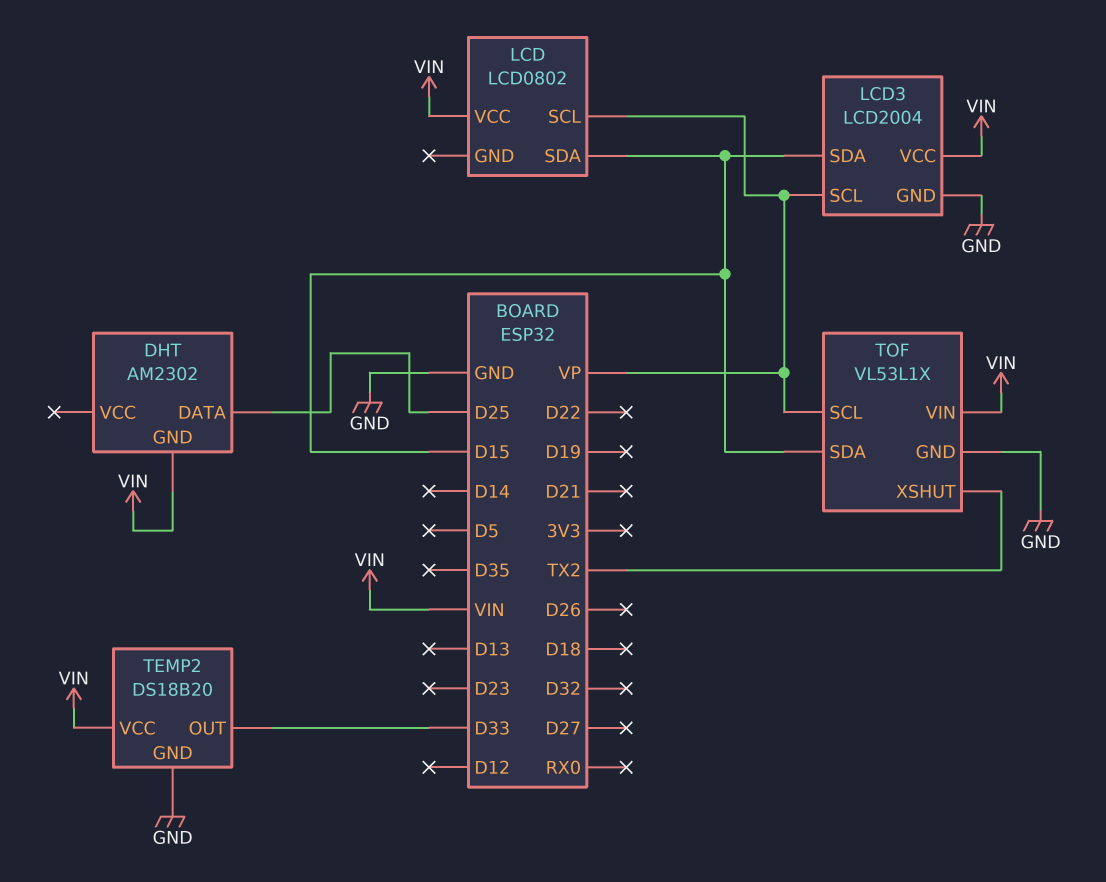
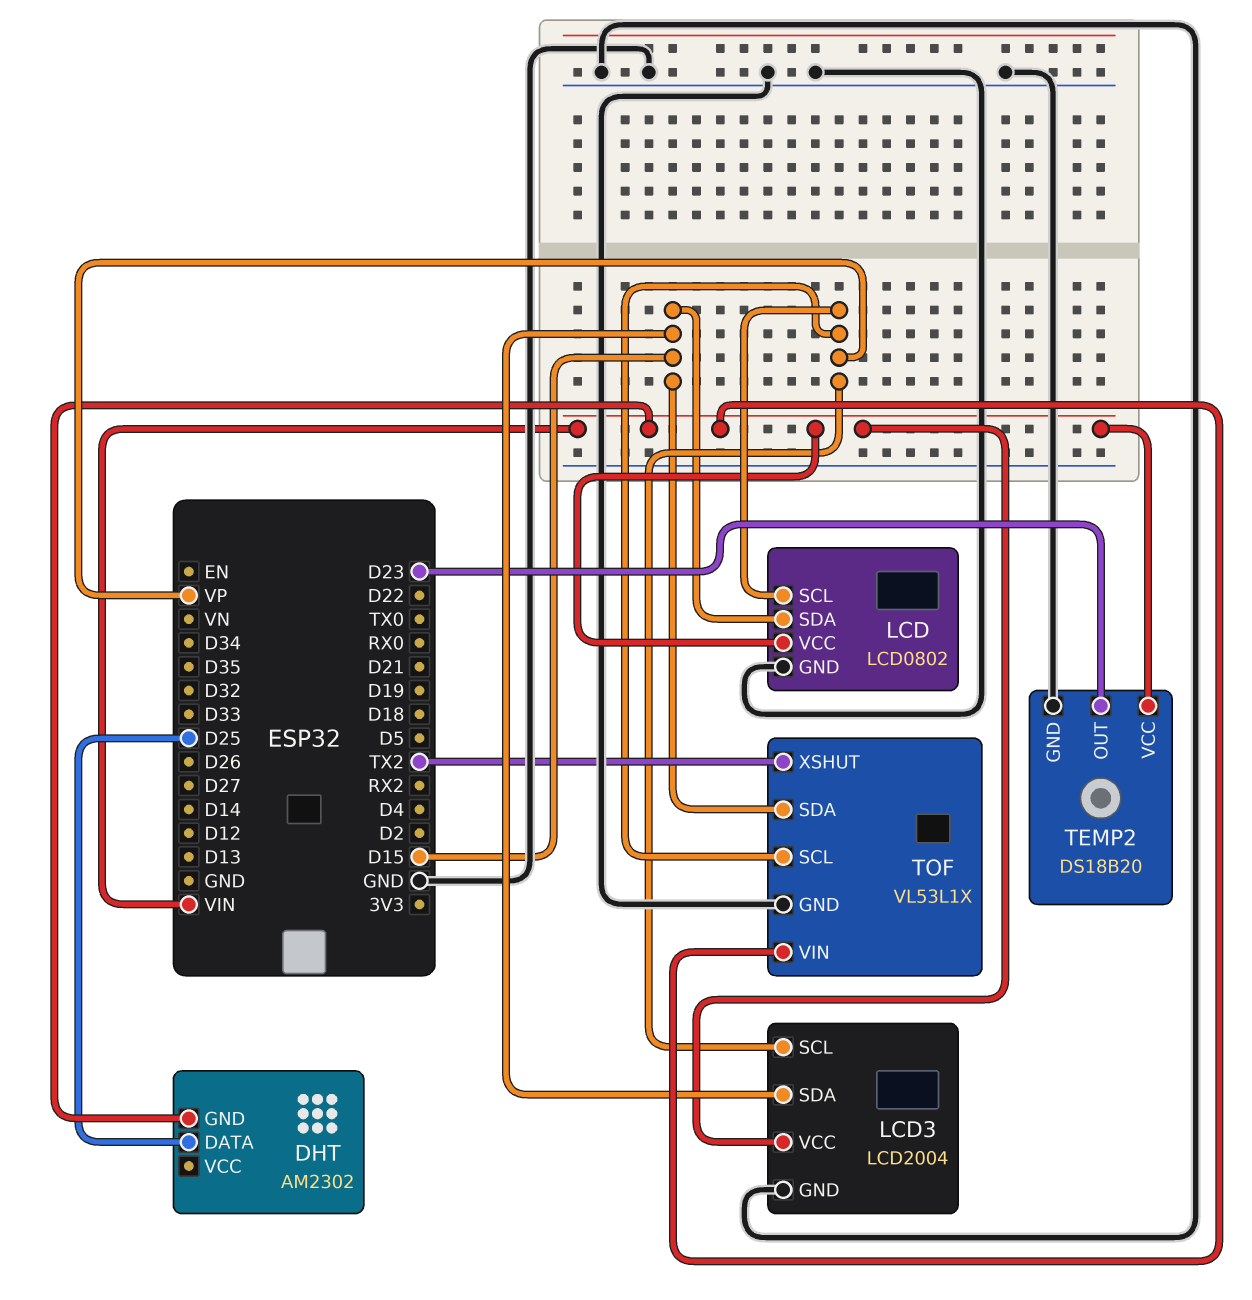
LCD pin GND: none -> GND
TEMP2 pin OUT: D33 -> D23

